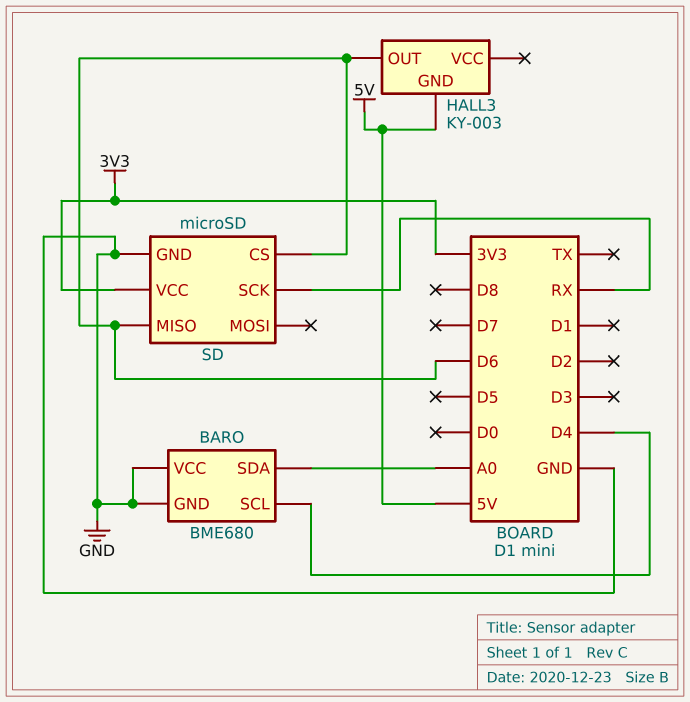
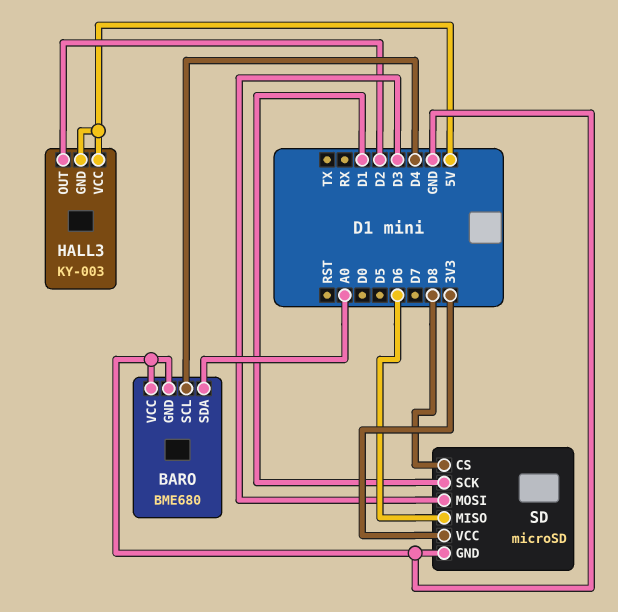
HALL3 pin OUT: D6 -> D2
HALL3 pin VCC: none -> 5V
SD pin CS: D6 -> D8
SD pin MOSI: none -> D3
SD pin SCK: RX -> D1

